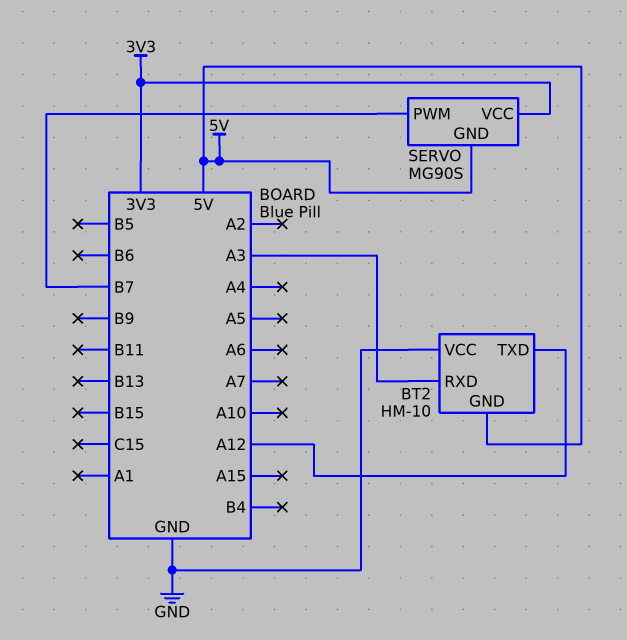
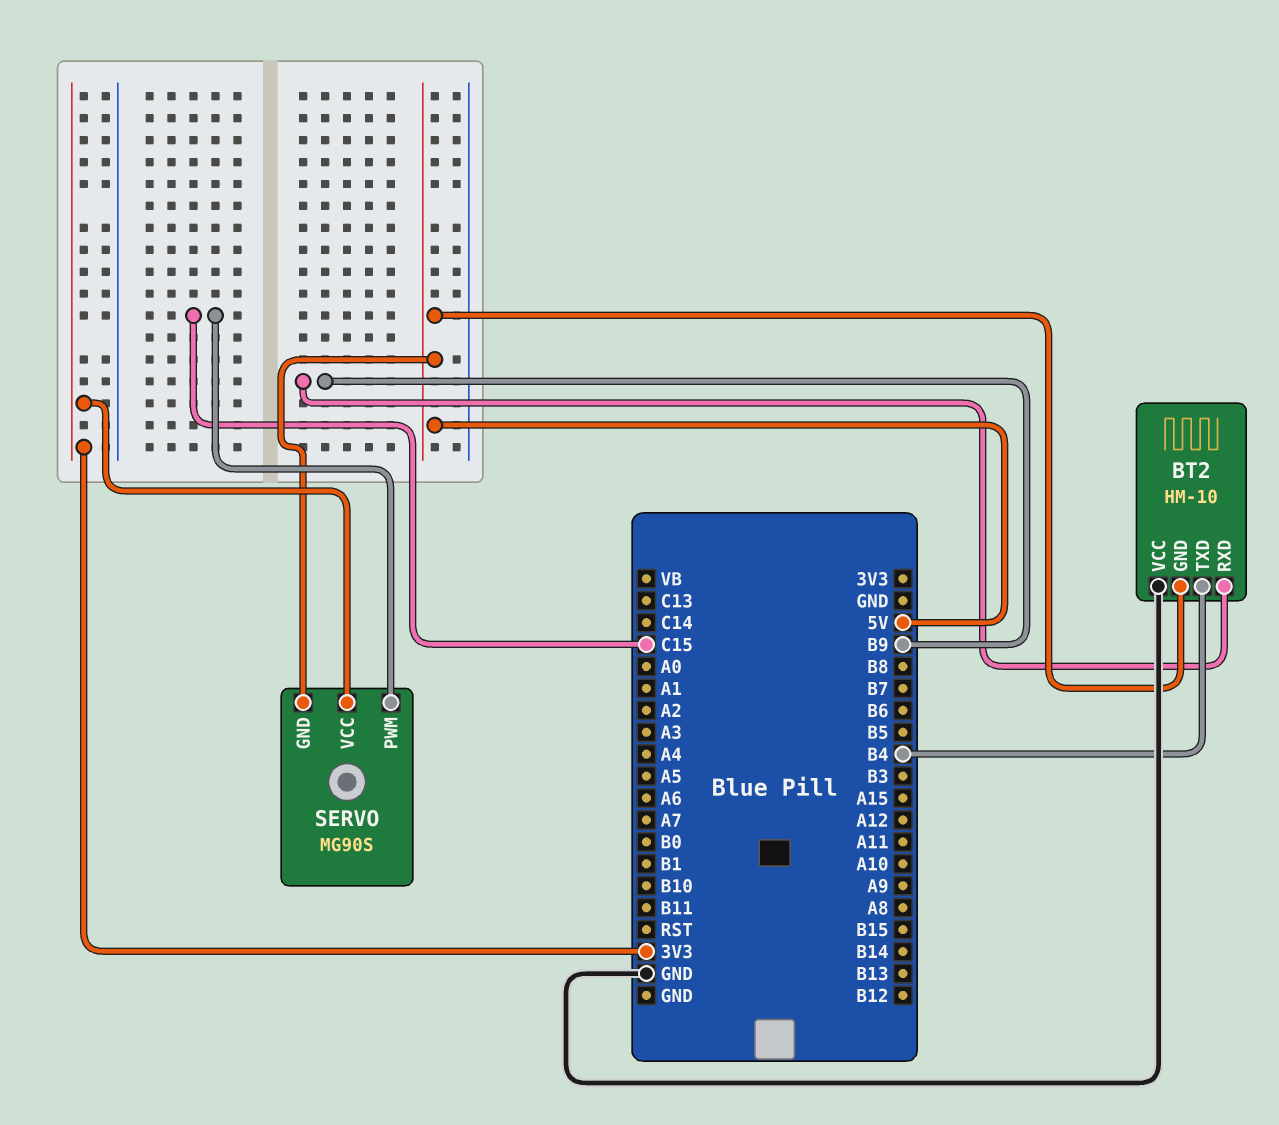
BT2 pin RXD: A3 -> B9
BT2 pin TXD: A12 -> B4
SERVO pin PWM: B7 -> C15

